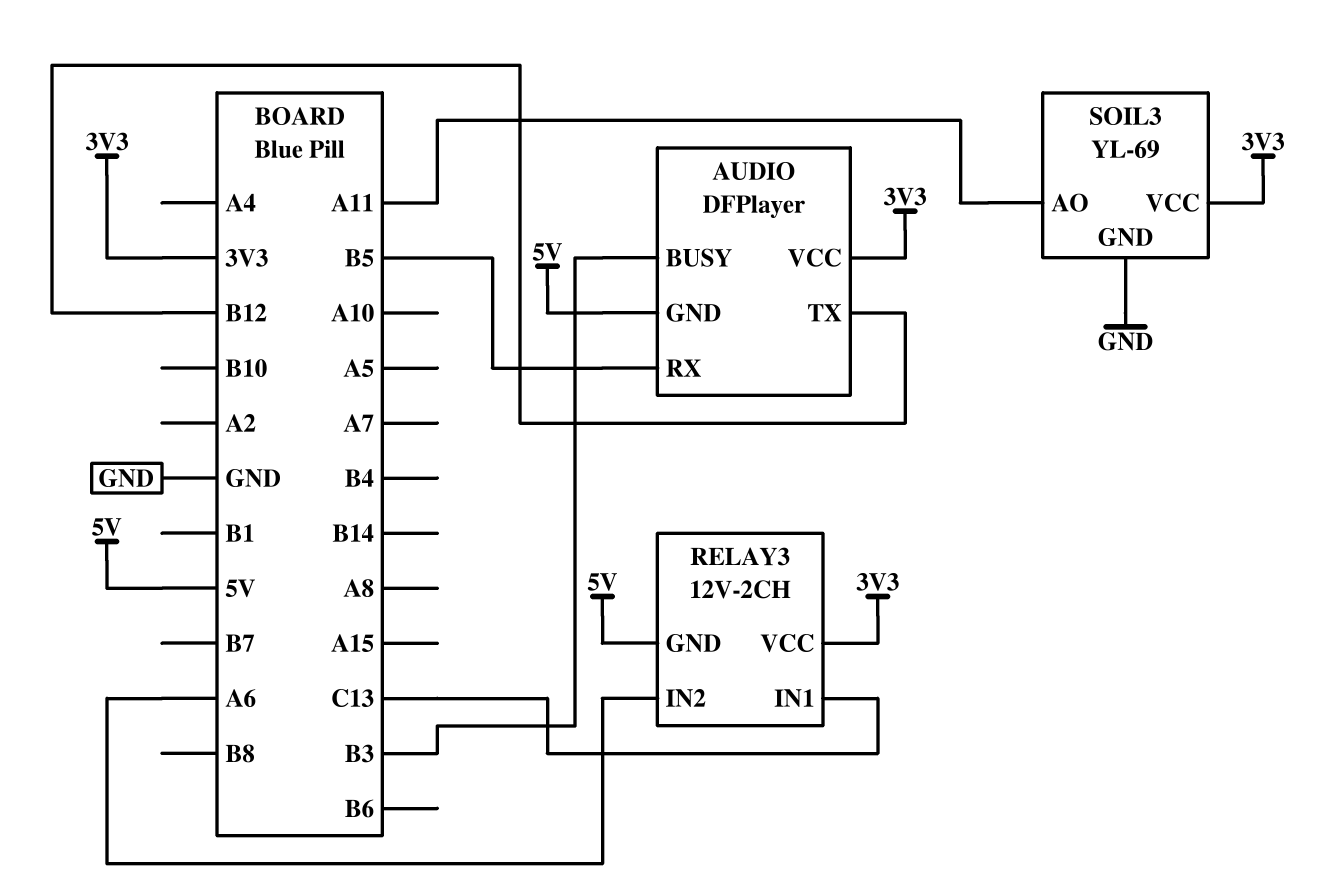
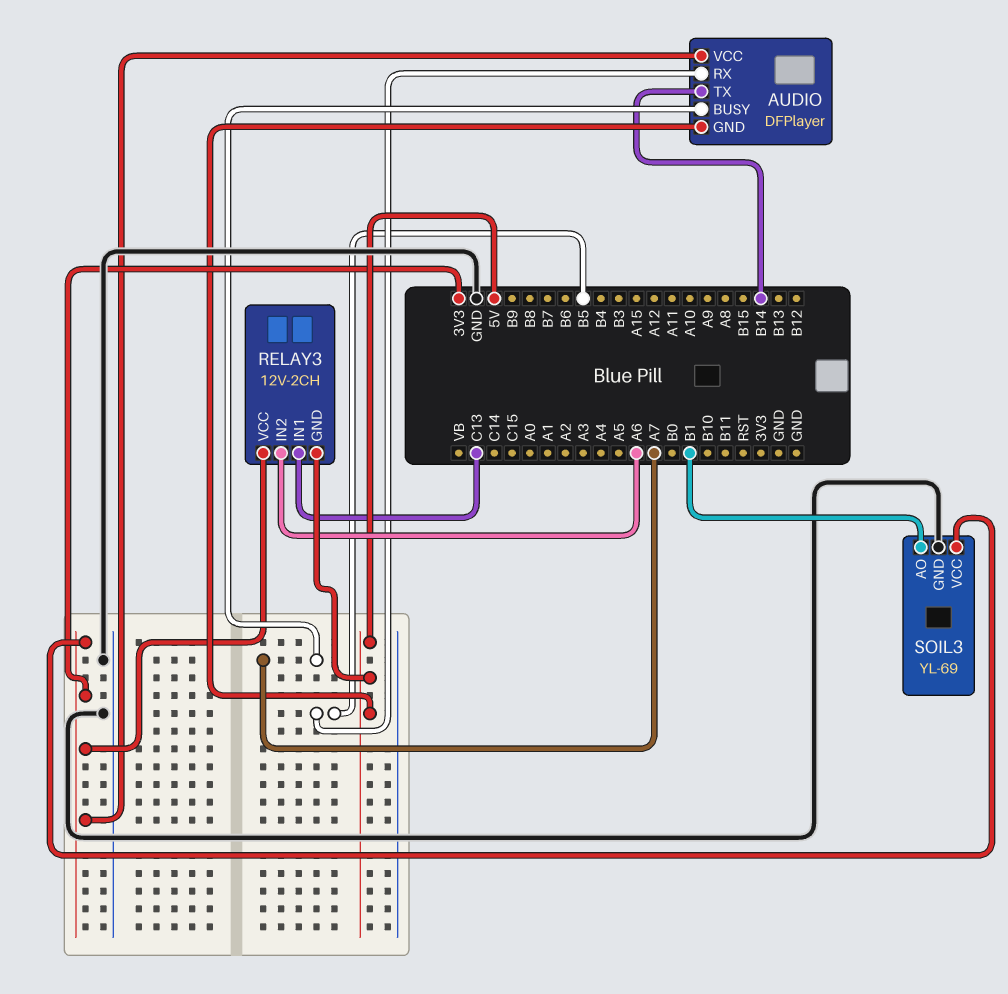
AUDIO pin BUSY: B3 -> A7
AUDIO pin TX: B12 -> B14
SOIL3 pin AO: A11 -> B1

